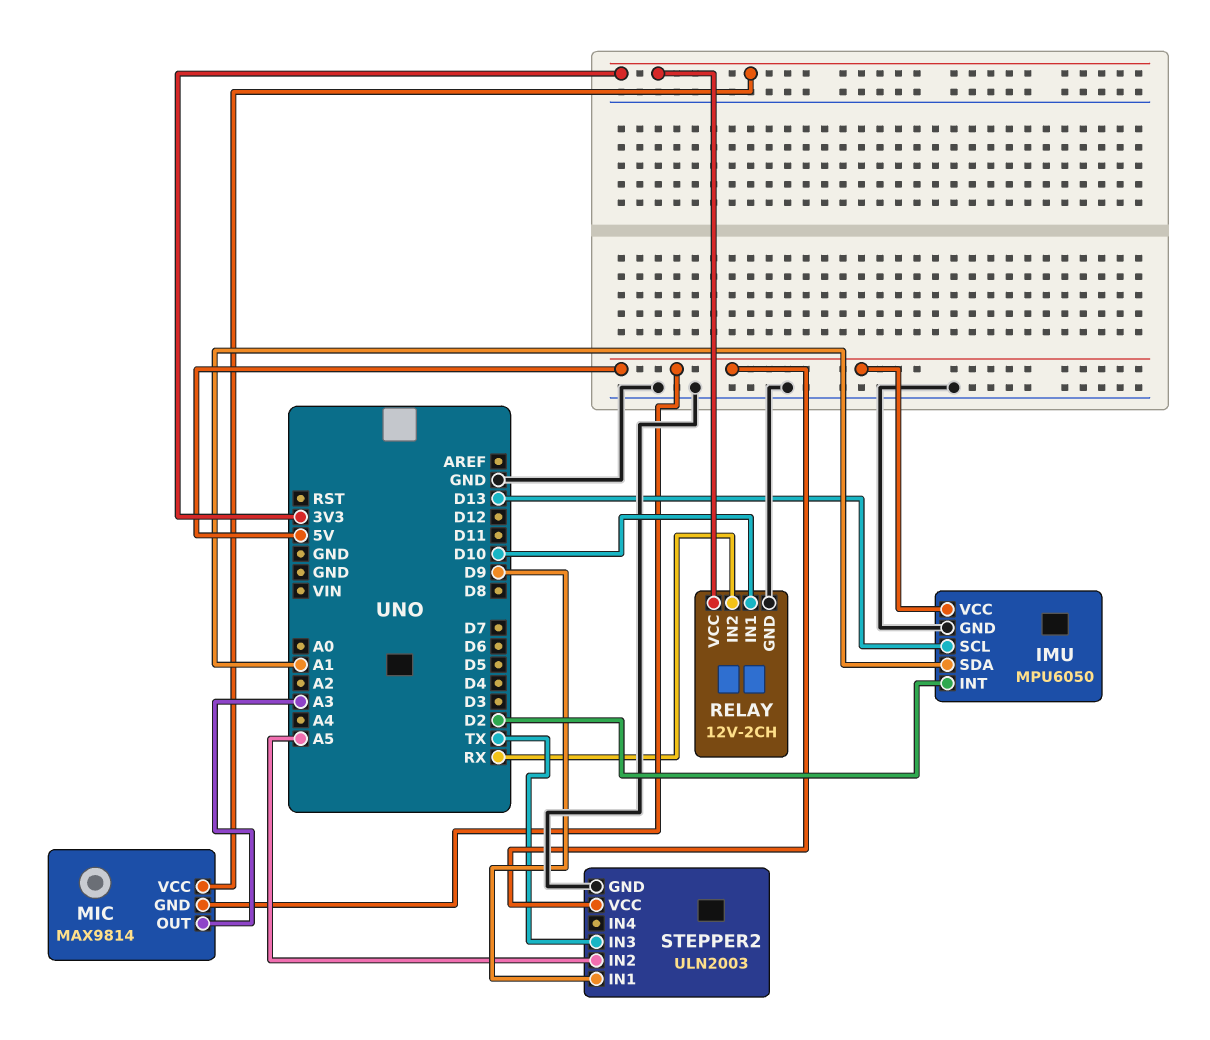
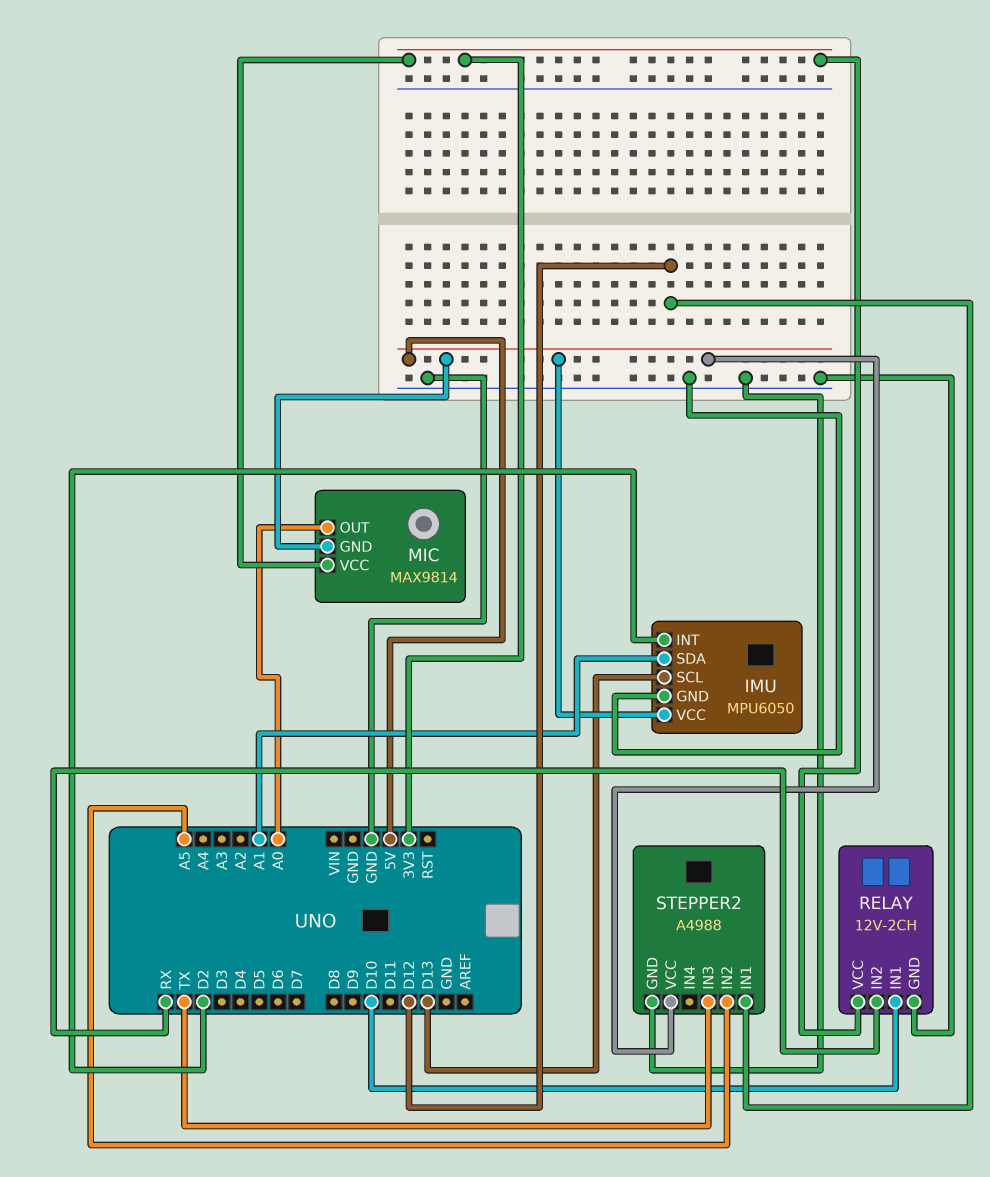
MIC pin OUT: A3 -> A0
STEPPER2: ULN2003 -> A4988
STEPPER2 pin IN1: D9 -> D12

